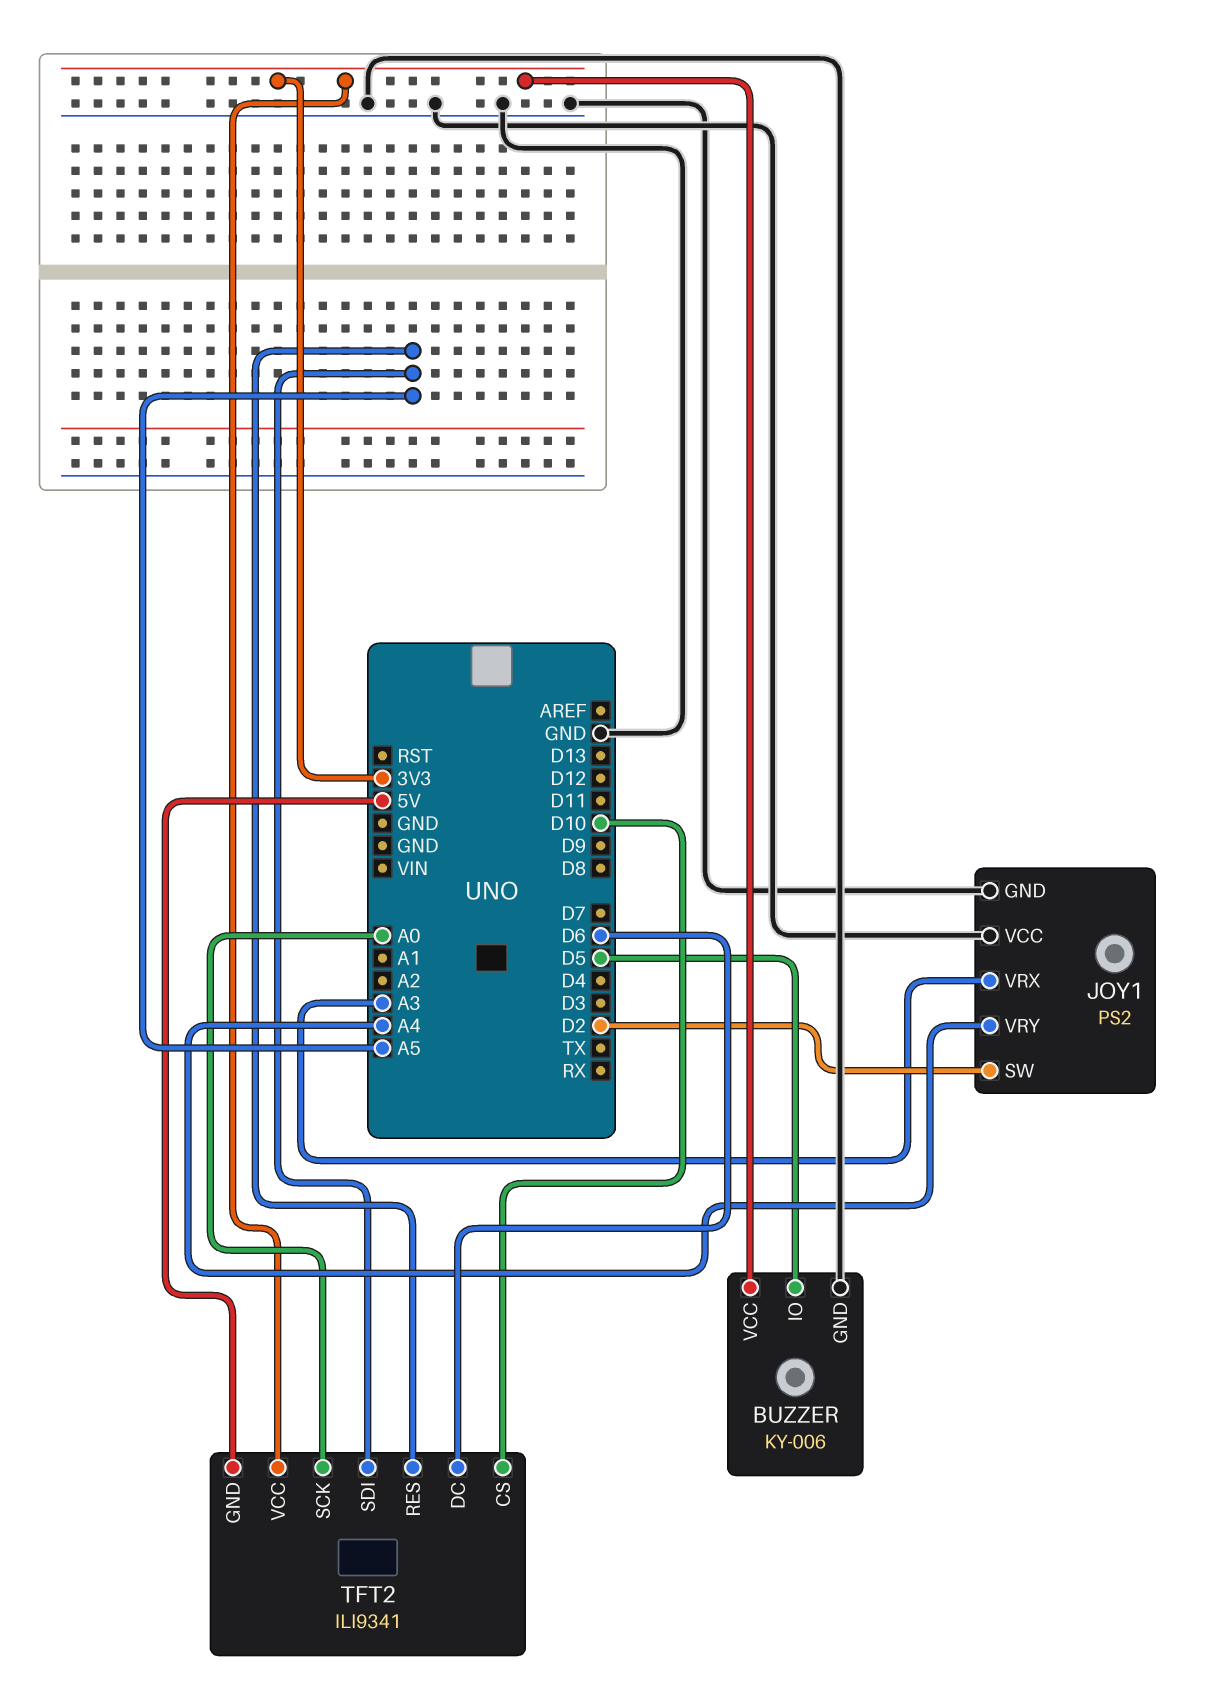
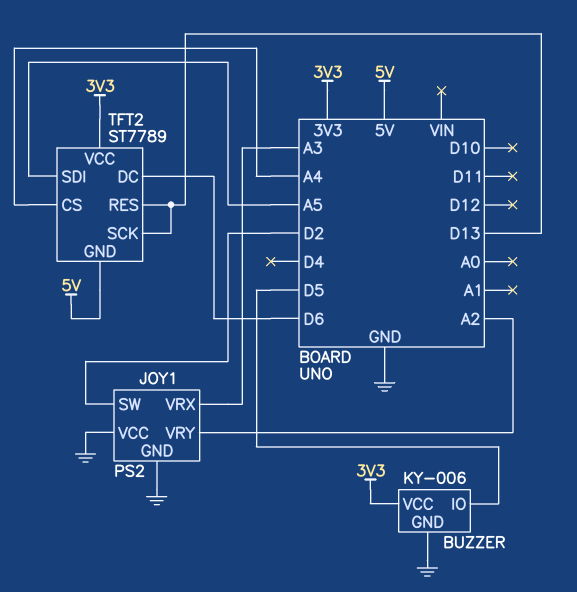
JOY1 pin VRY: A4 -> A2
TFT2: ILI9341 -> ST7789
TFT2 pin CS: D10 -> A4
TFT2 pin RES: A5 -> D13
TFT2 pin SCK: A0 -> D13

